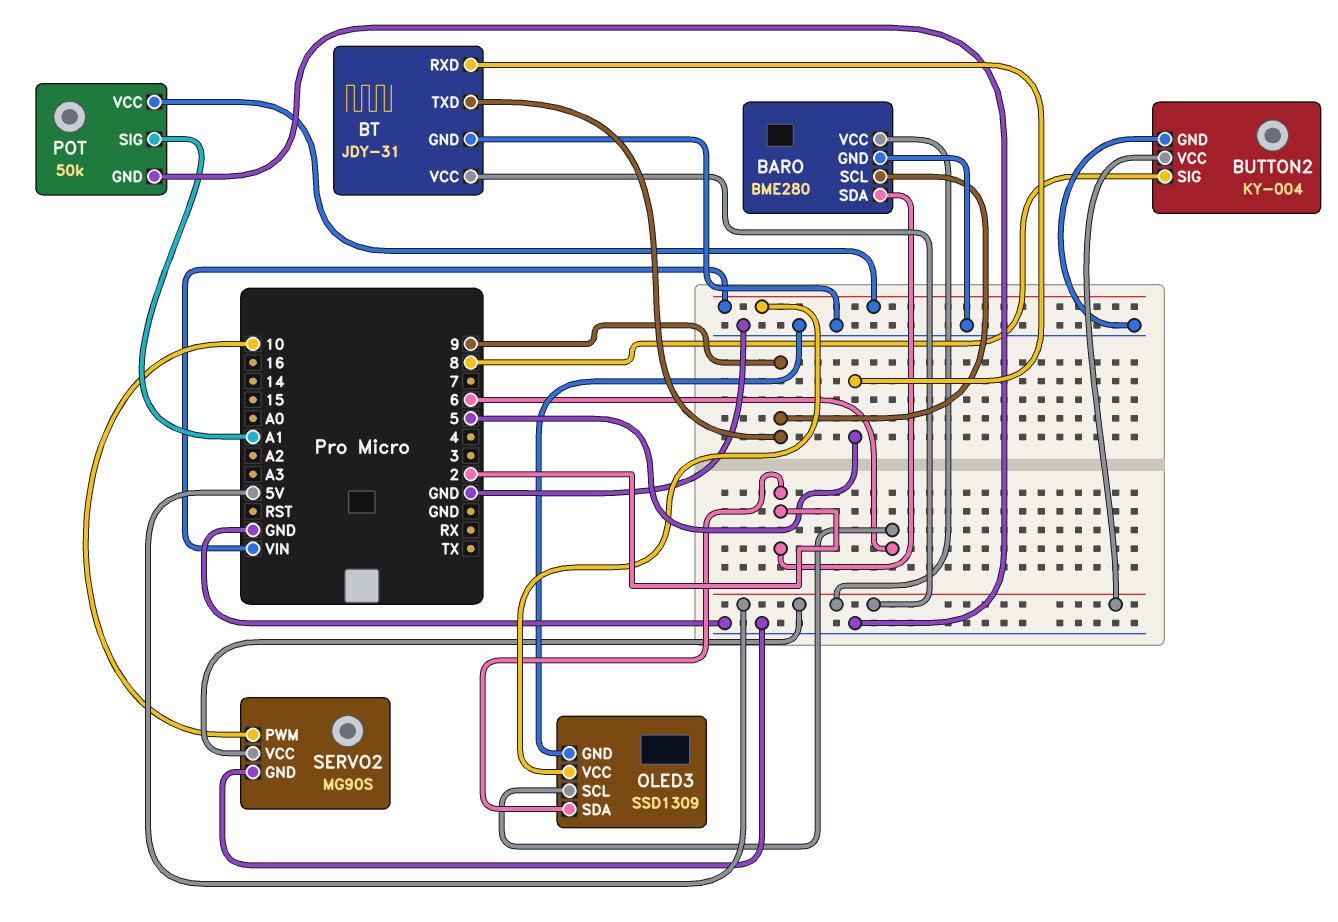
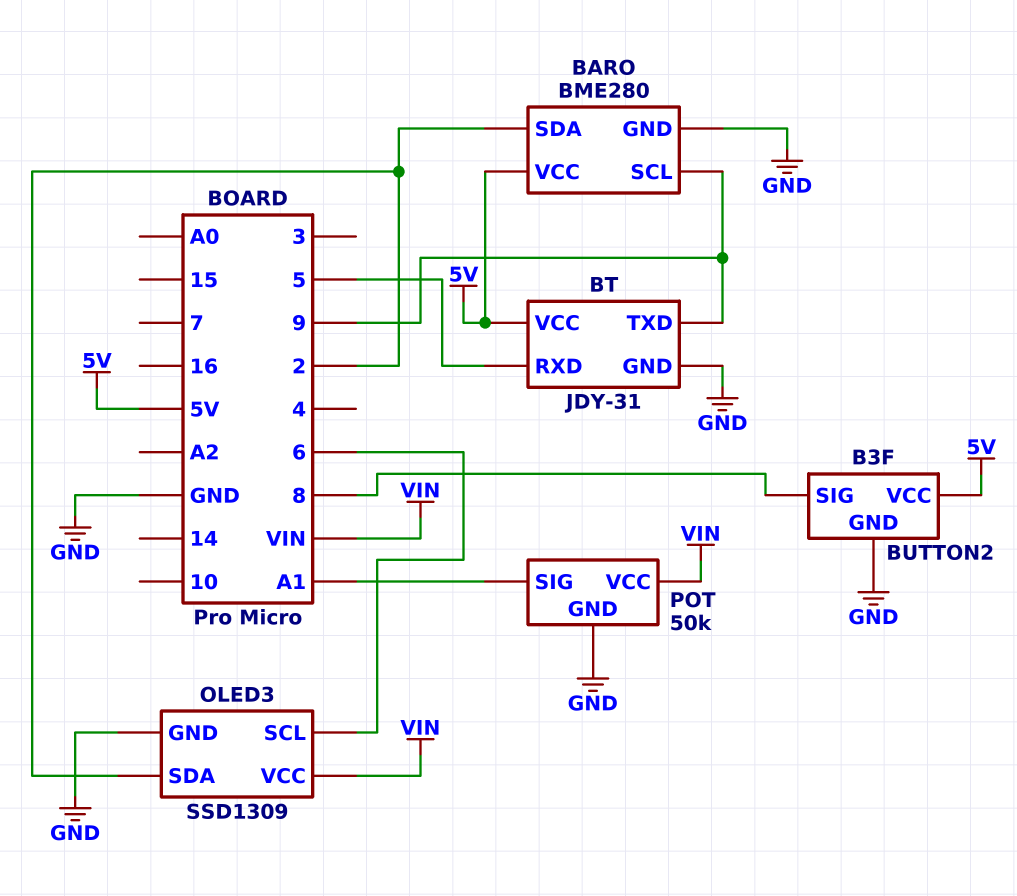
BUTTON2: KY-004 -> B3F
SERVO2: MG90S -> none
SERVO2 pin GND: GND -> none
SERVO2 pin PWM: 10 -> none
SERVO2 pin VCC: 5V -> none

